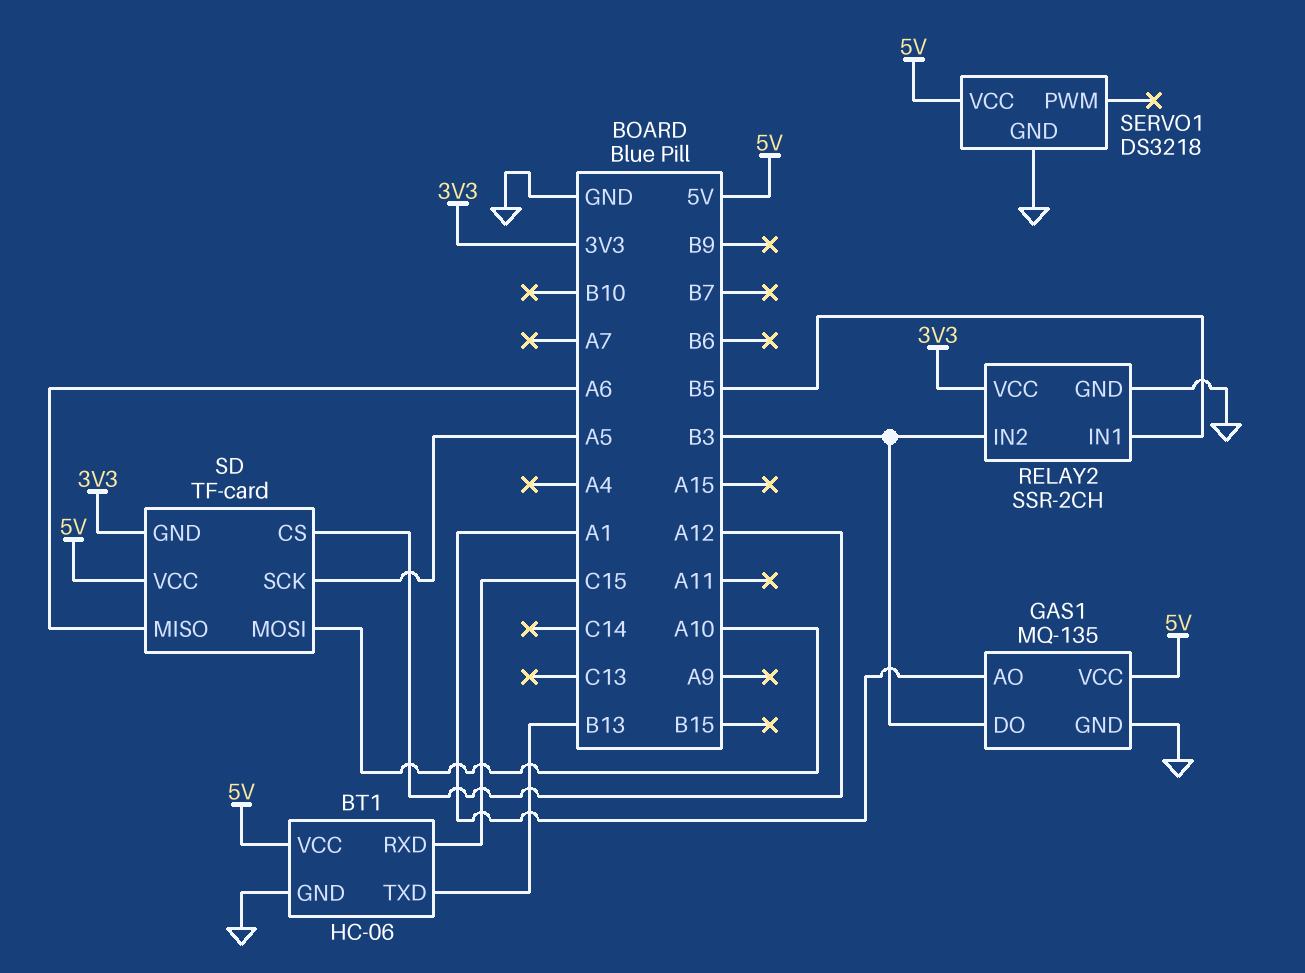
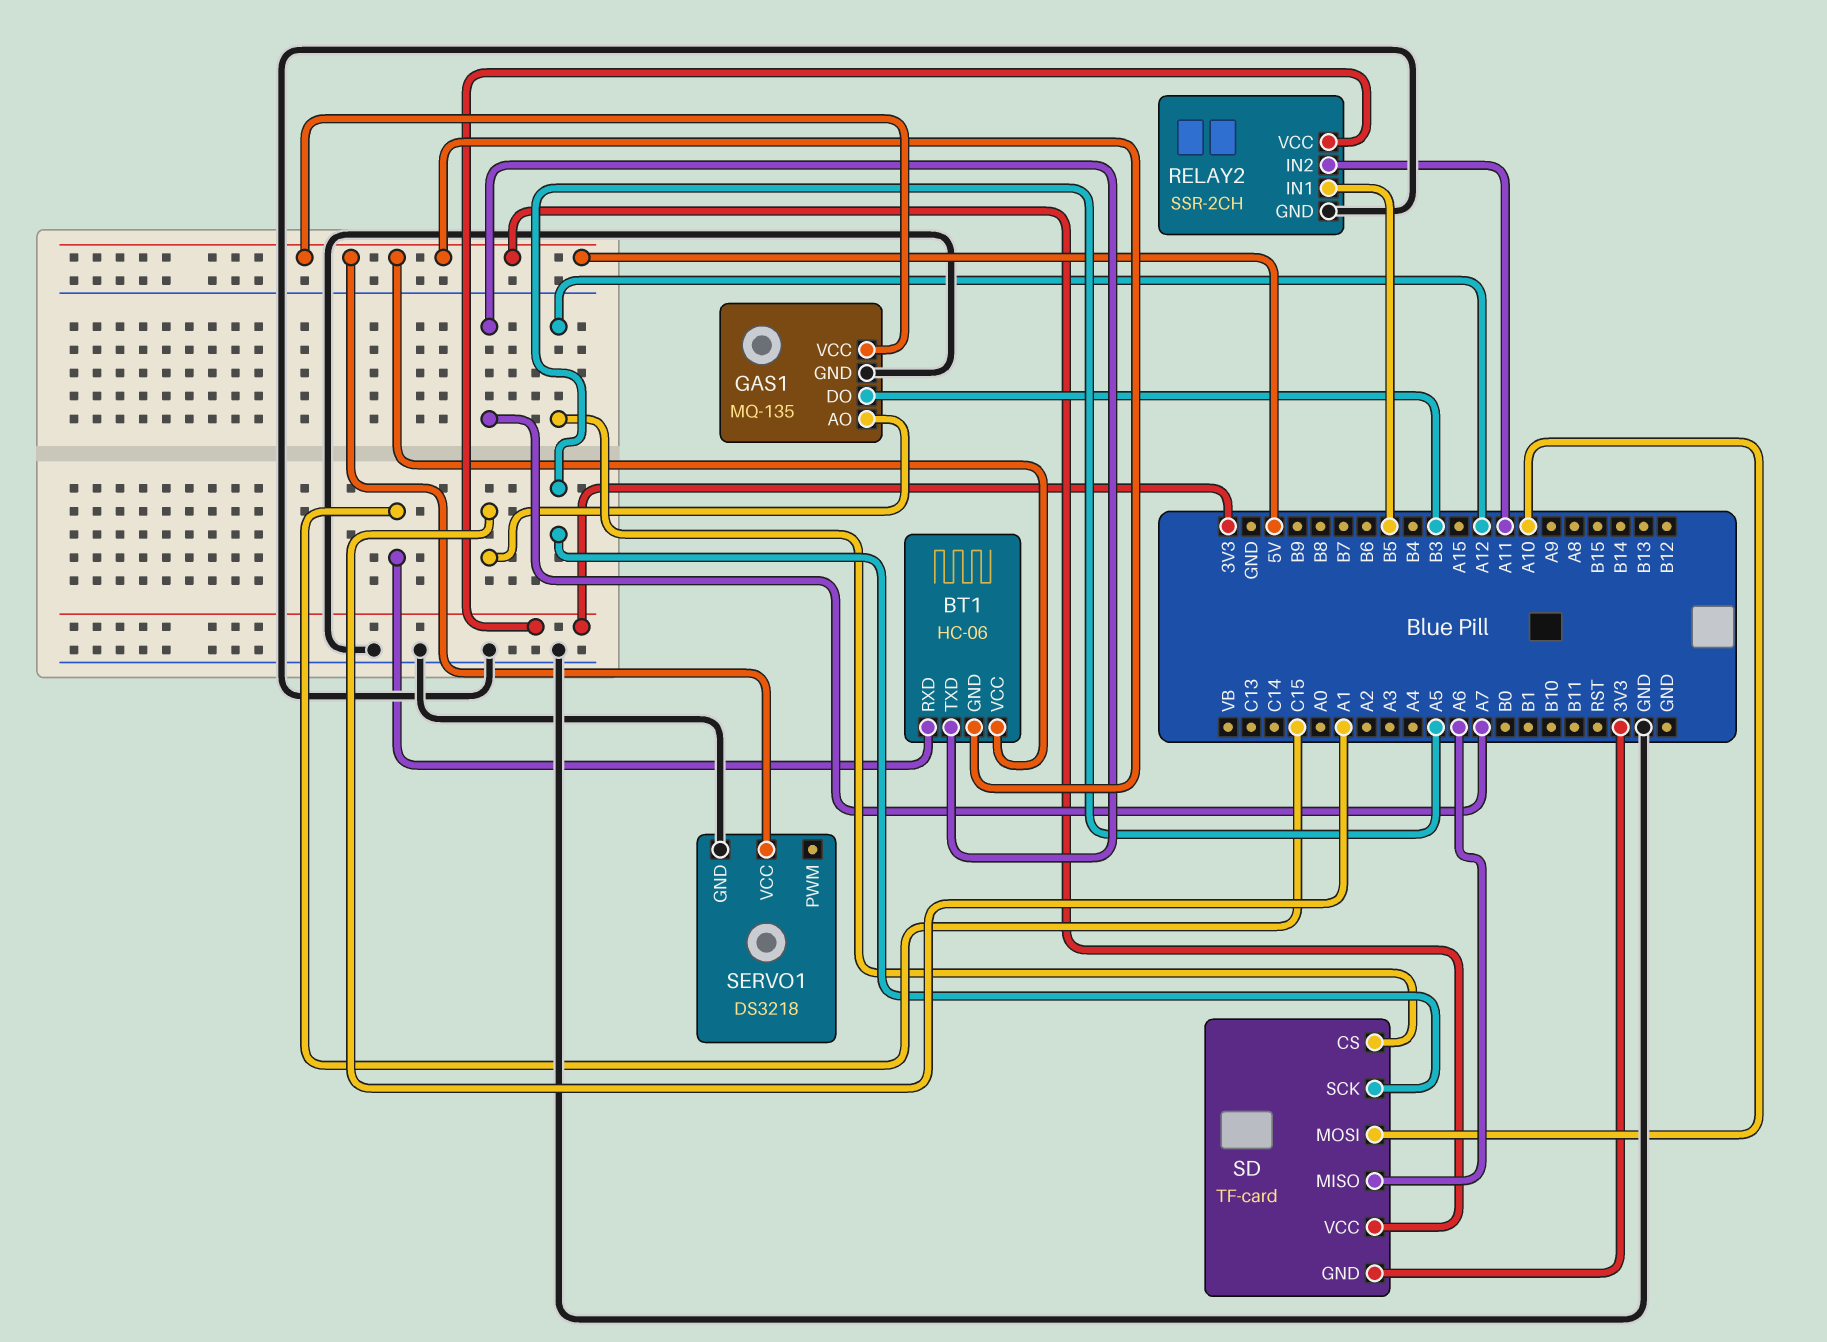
BT1 pin GND: GND -> 5V
BT1 pin TXD: B13 -> A7
RELAY2 pin IN2: B3 -> A11

